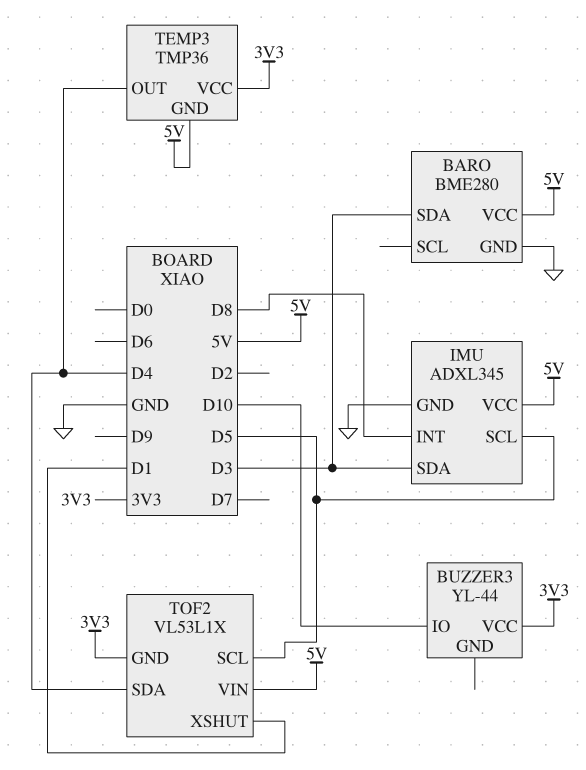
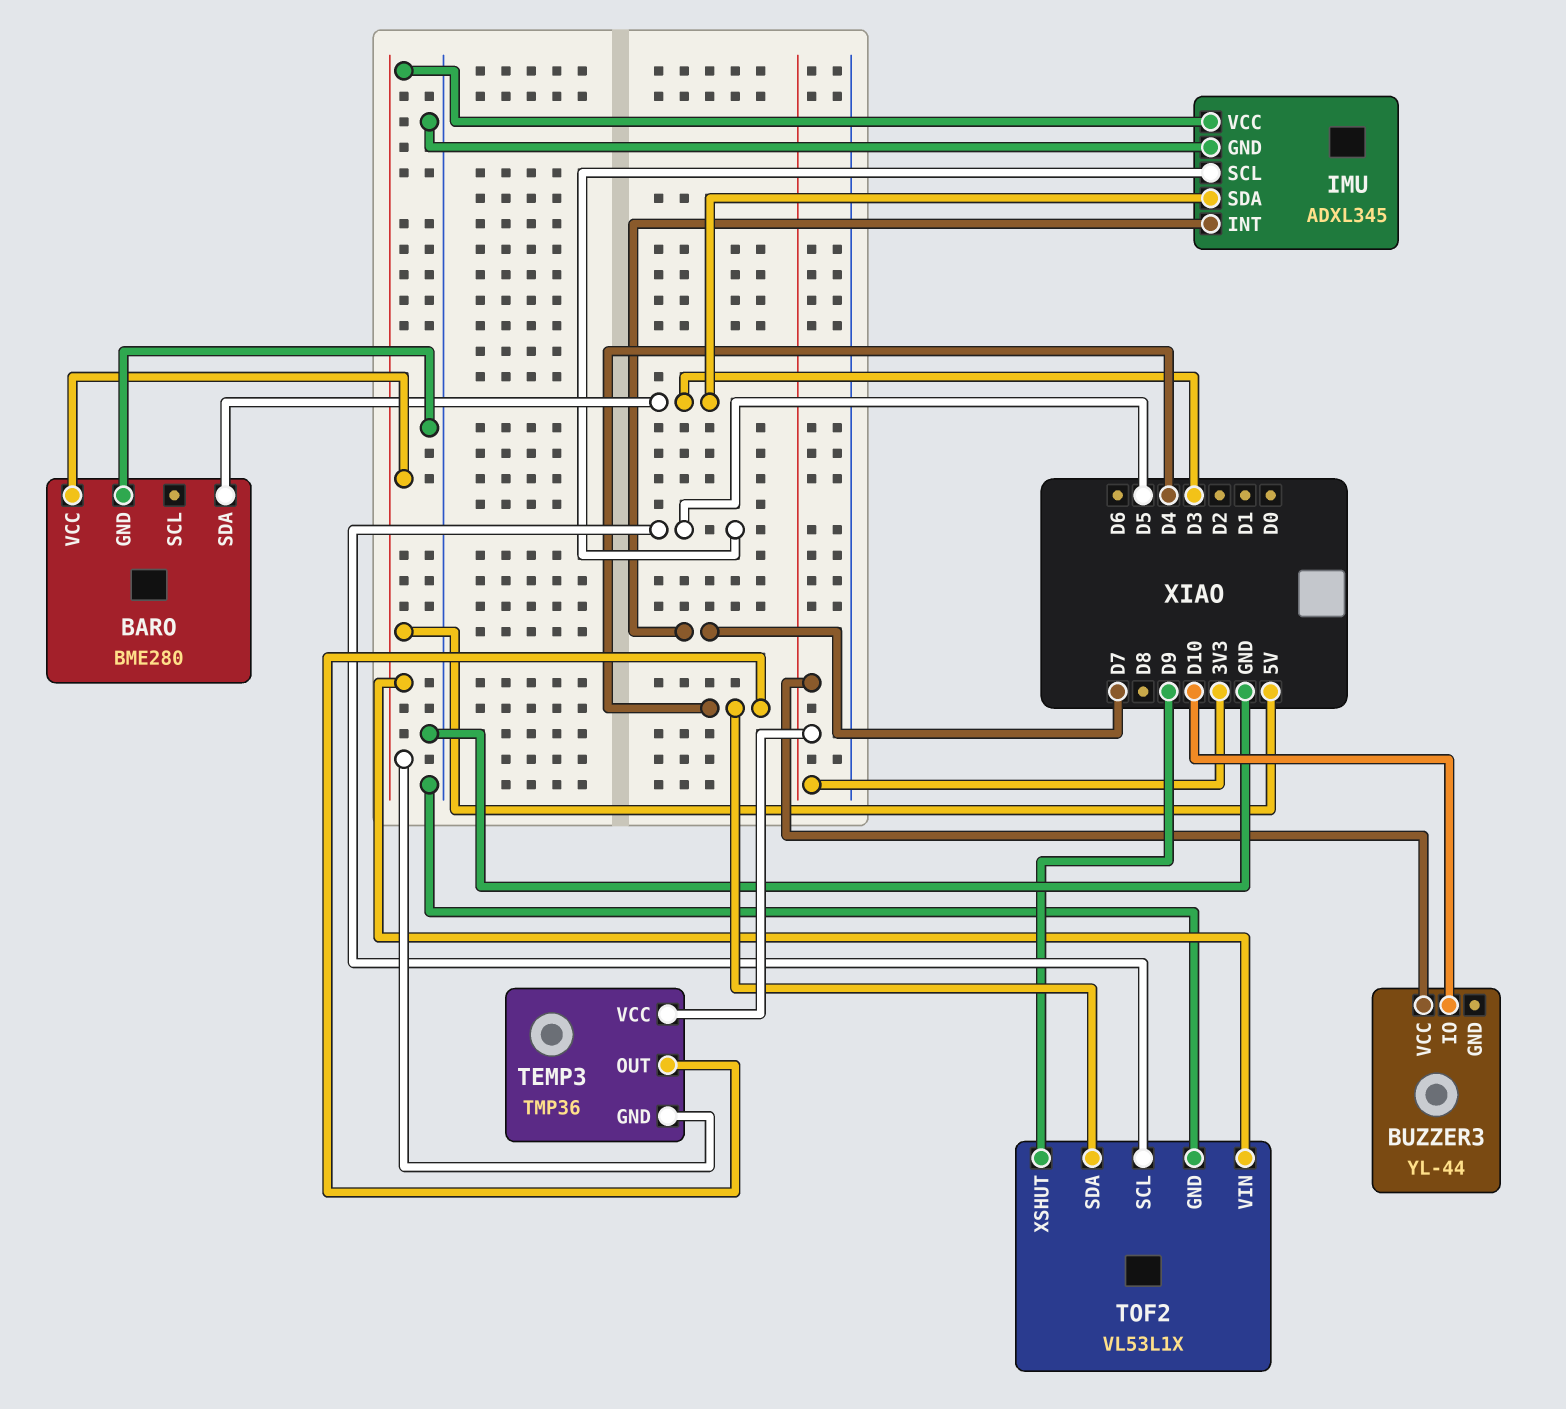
IMU pin INT: D8 -> D7
TOF2 pin GND: 3V3 -> GND
TOF2 pin XSHUT: D1 -> D9

